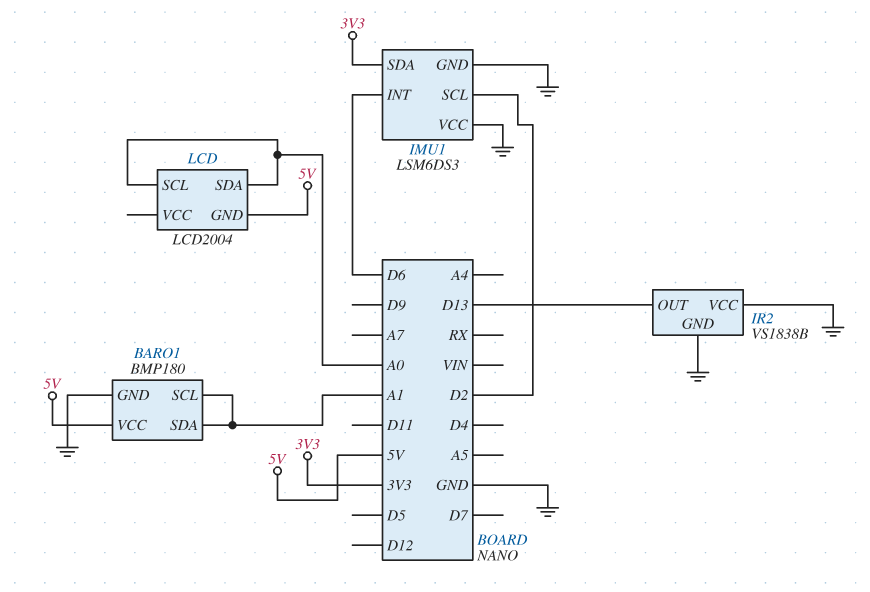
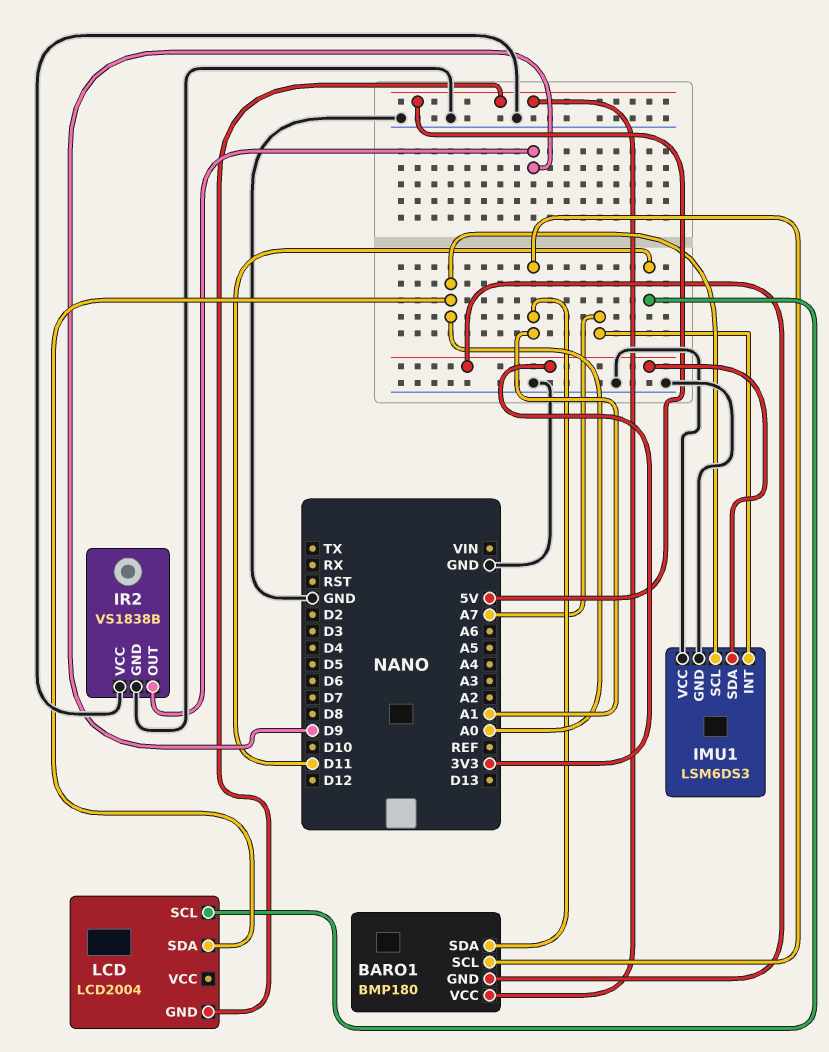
BARO1 pin GND: GND -> 3V3
IMU1 pin INT: D6 -> A7
IMU1 pin SCL: D2 -> A0
IR2 pin OUT: D13 -> D9
LCD pin SCL: A0 -> D11

